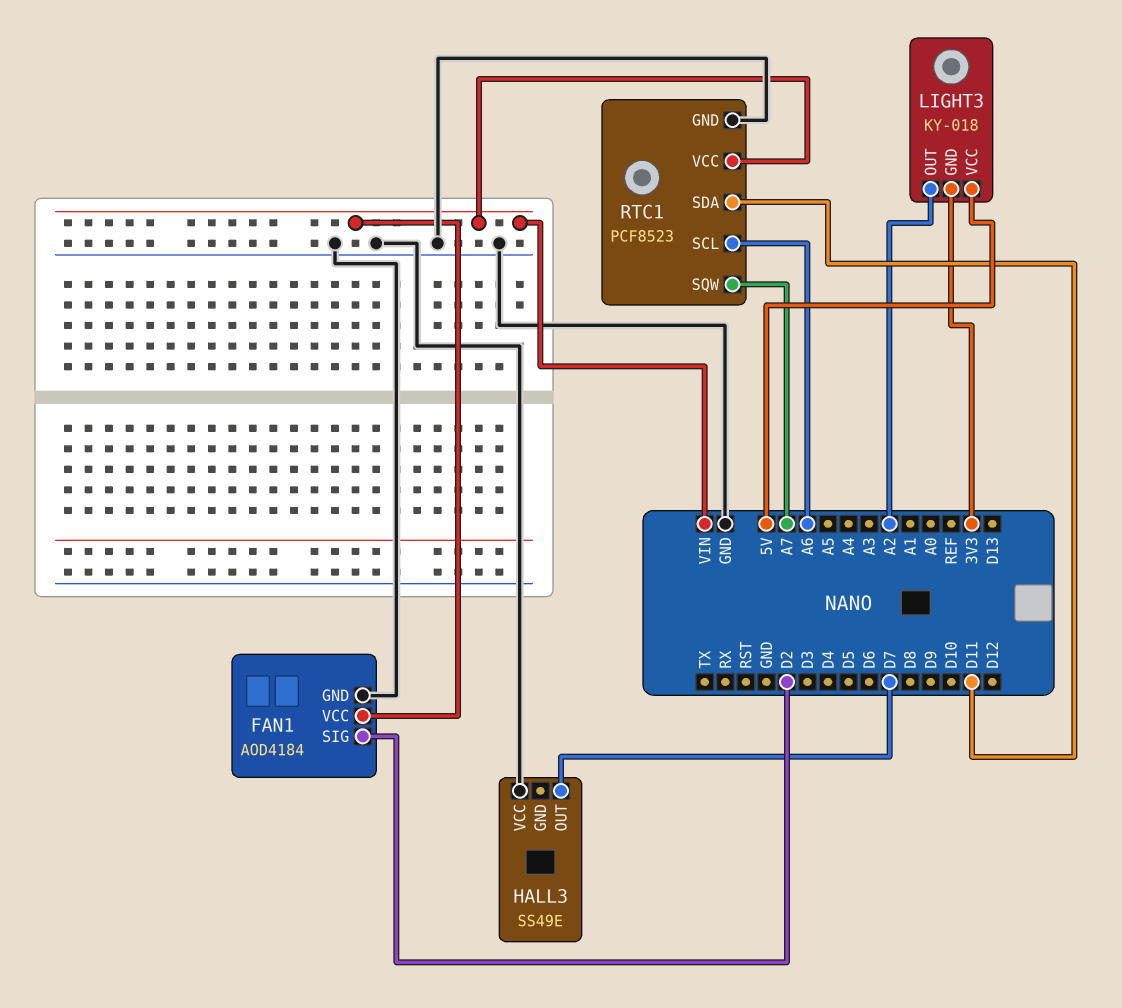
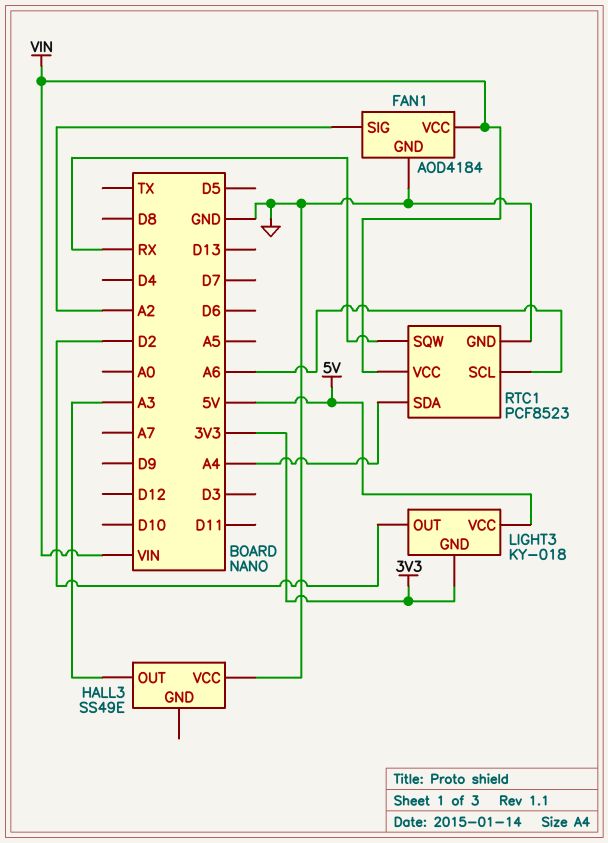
FAN1 pin SIG: D2 -> A2
HALL3 pin OUT: D7 -> A3
LIGHT3 pin OUT: A2 -> D2
RTC1 pin SDA: D11 -> A4
RTC1 pin SQW: A7 -> RX

